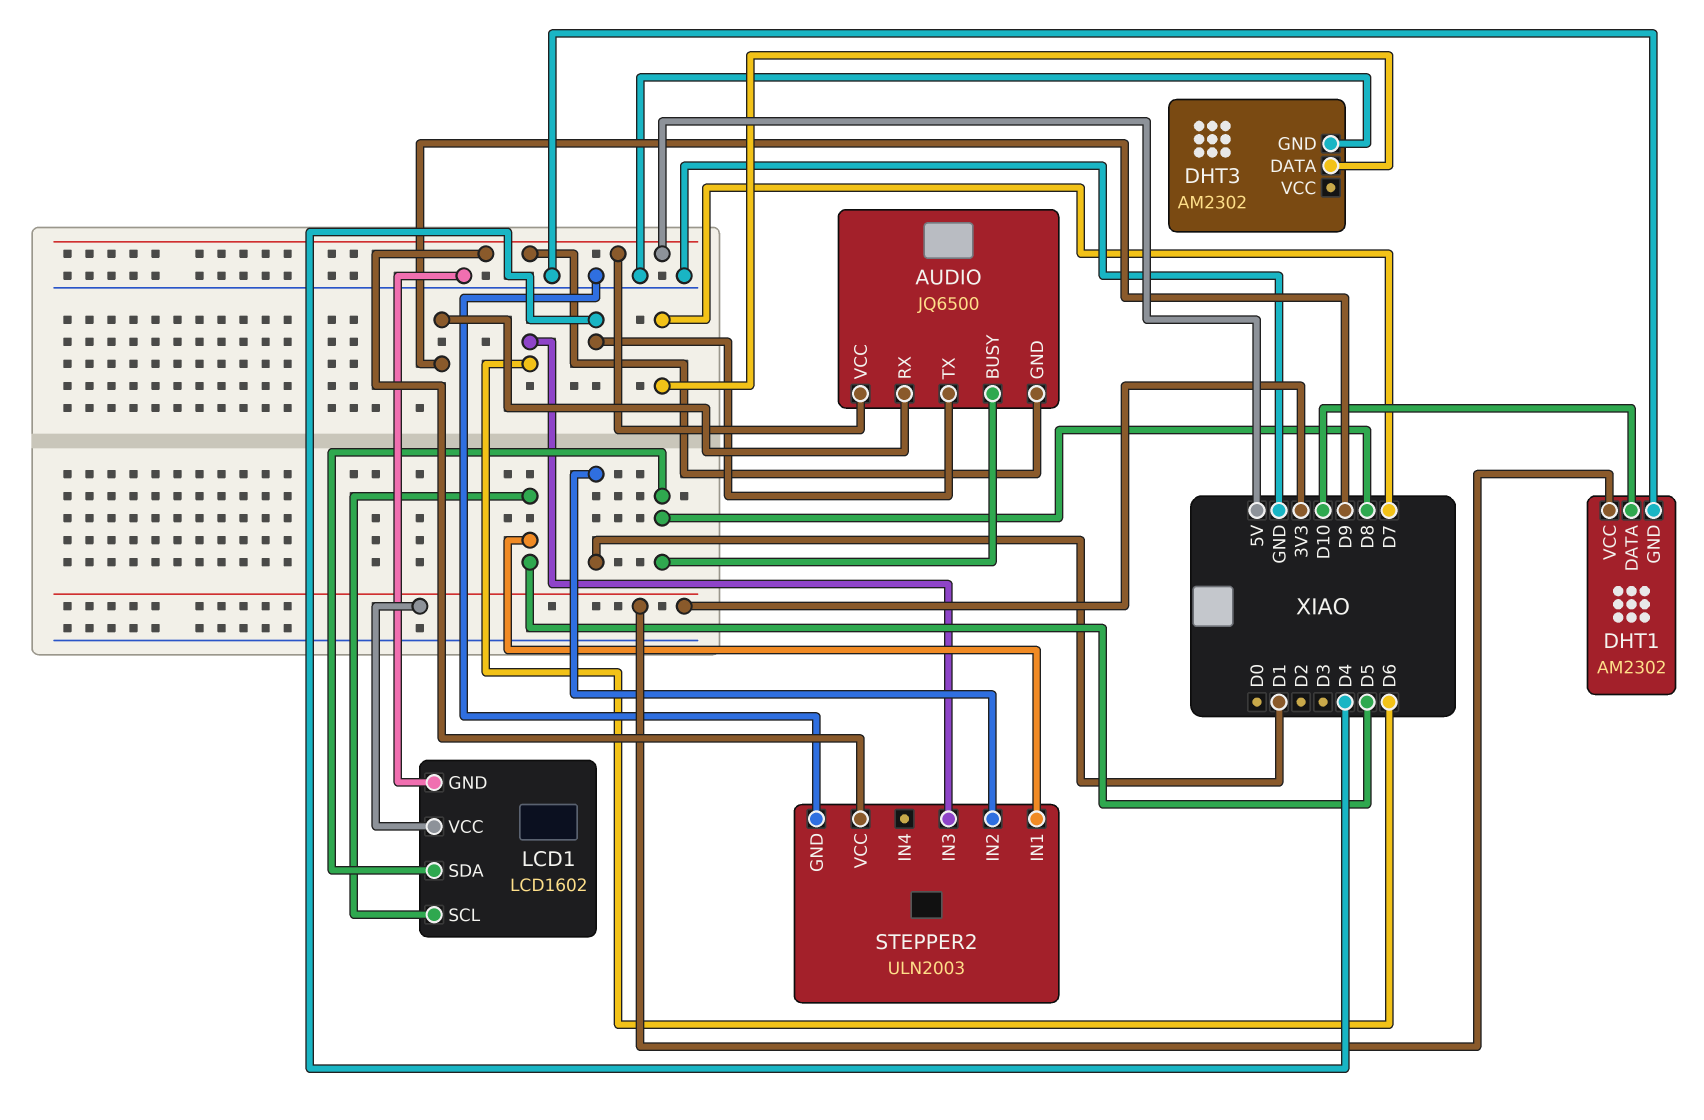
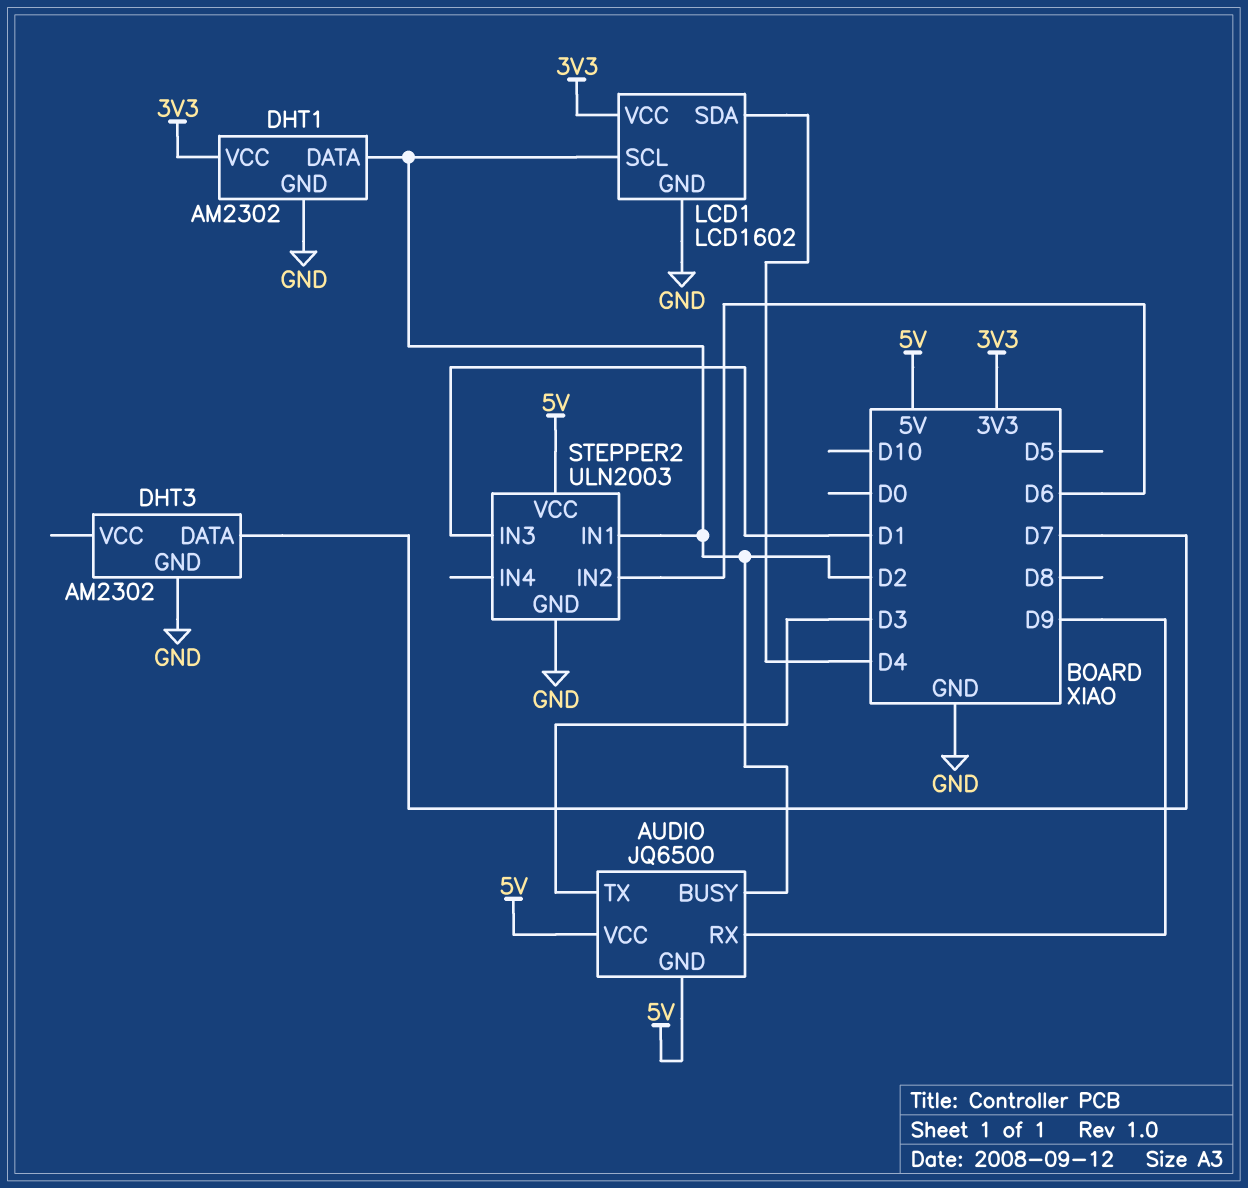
AUDIO pin BUSY: D8 -> D2
AUDIO pin TX: D4 -> D3
DHT1 pin DATA: D10 -> D2
LCD1 pin SCL: D5 -> D2
LCD1 pin SDA: D8 -> D4
STEPPER2 pin IN1: D5 -> D2
STEPPER2 pin IN2: D1 -> D6
STEPPER2 pin IN3: D6 -> D1

